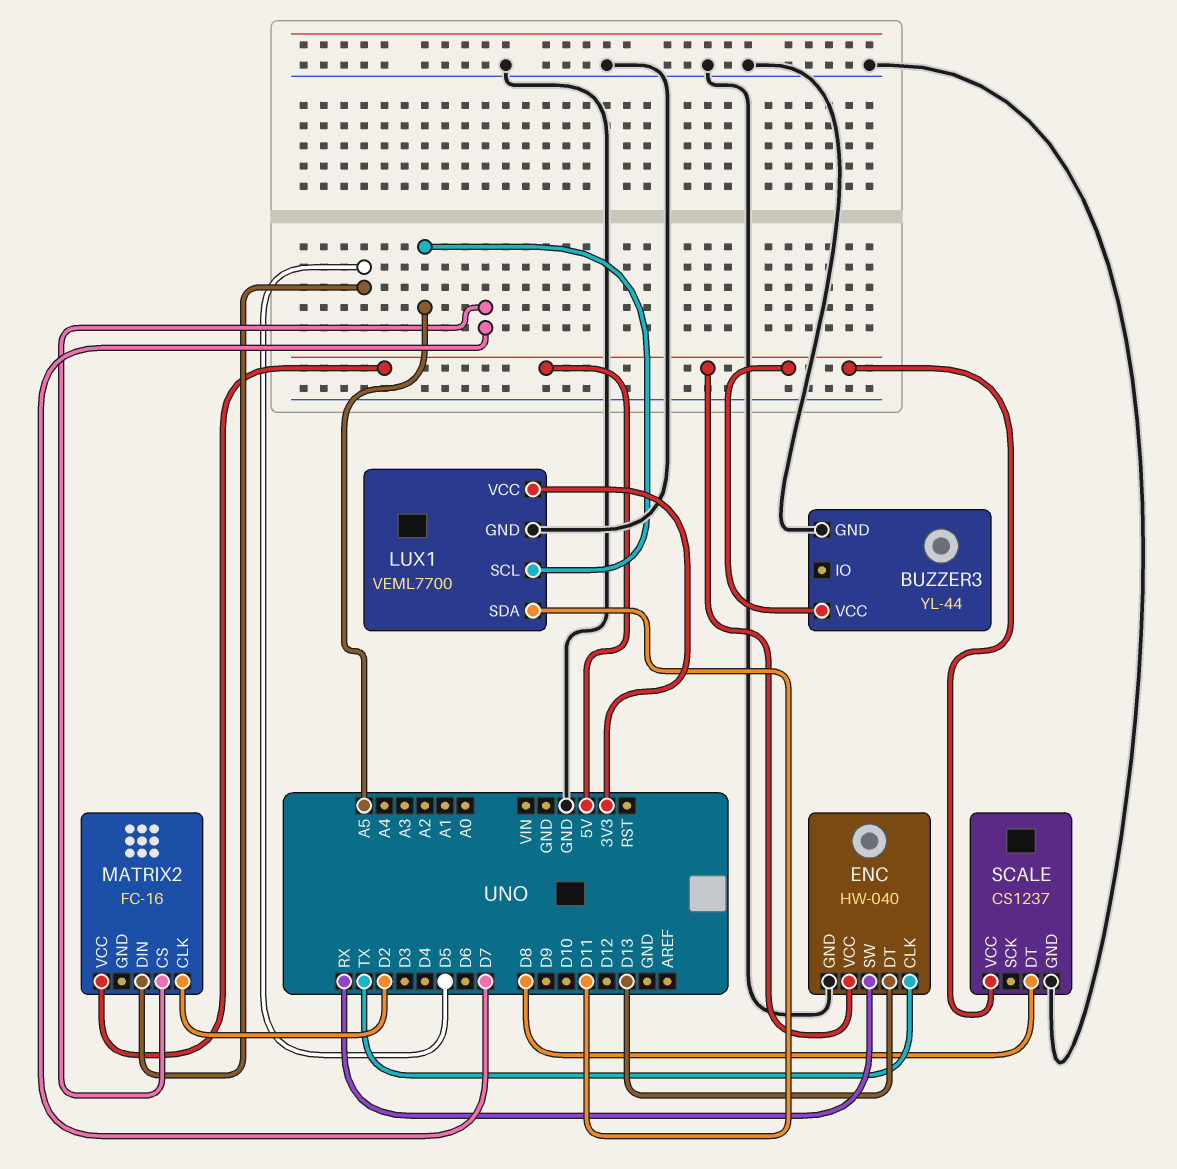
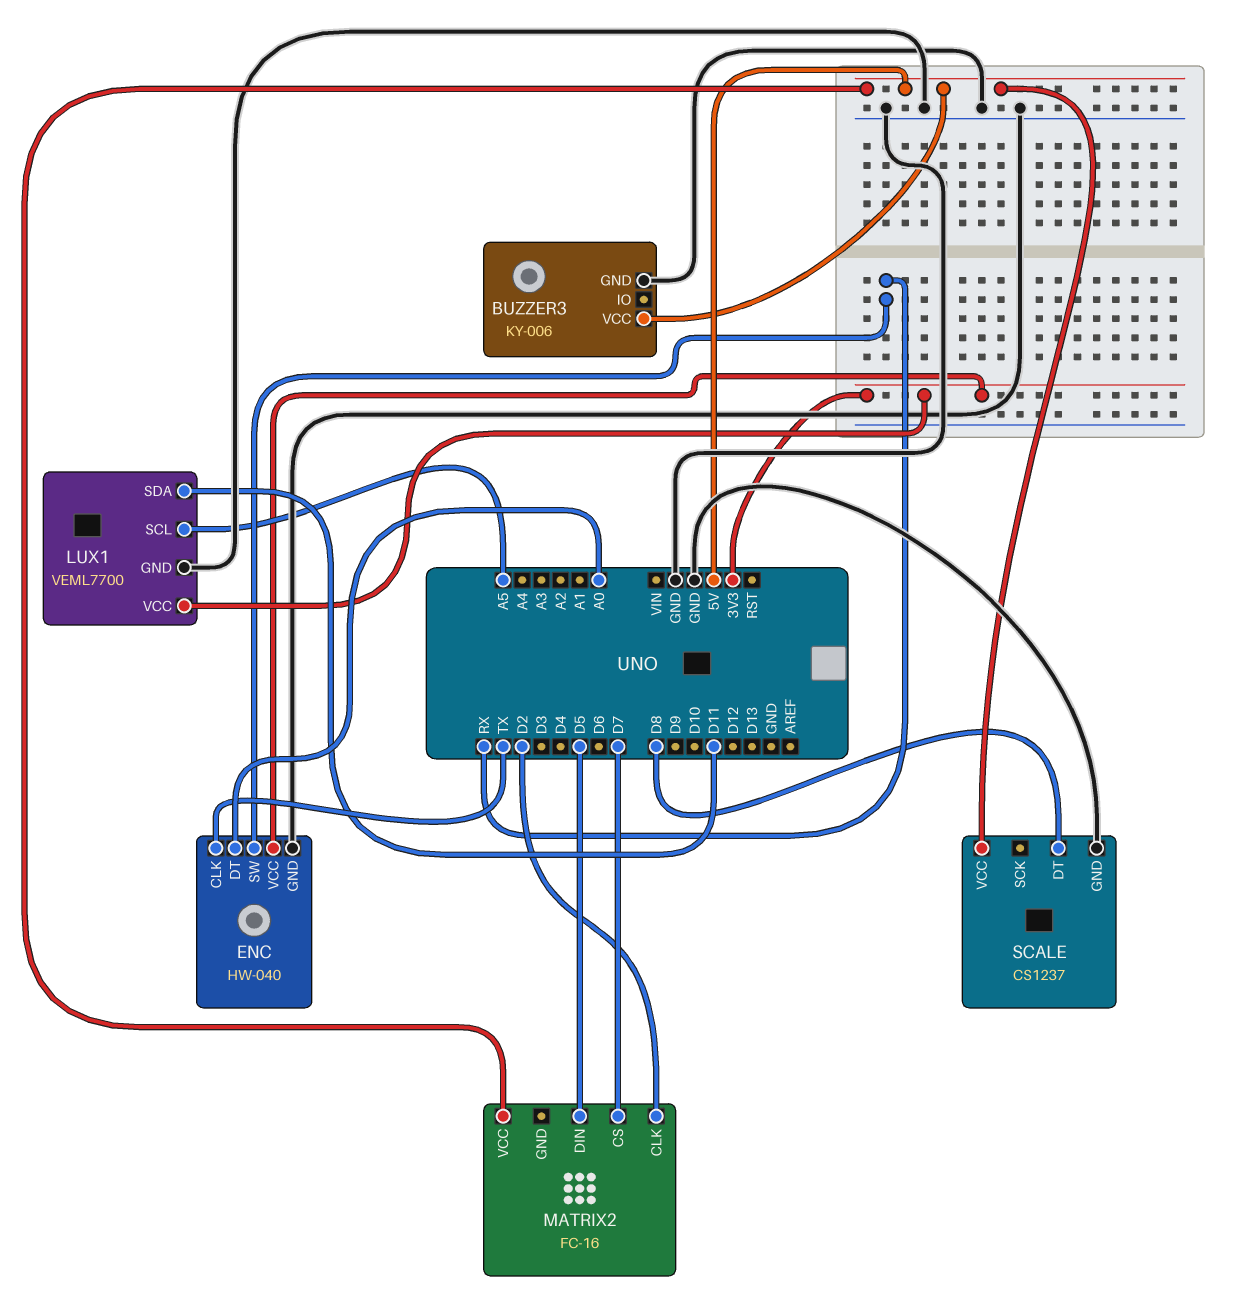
BUZZER3: YL-44 -> KY-006
ENC pin DT: D13 -> A0
ENC pin VCC: 5V -> 3V3

